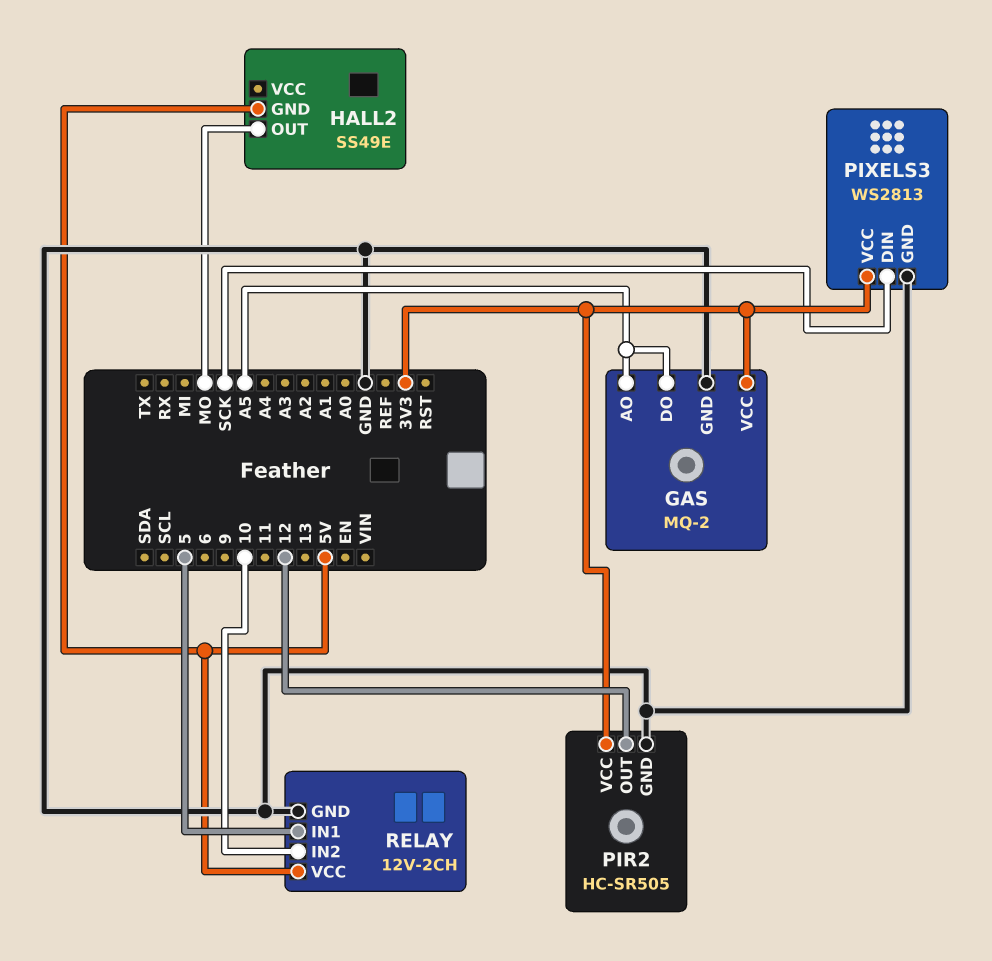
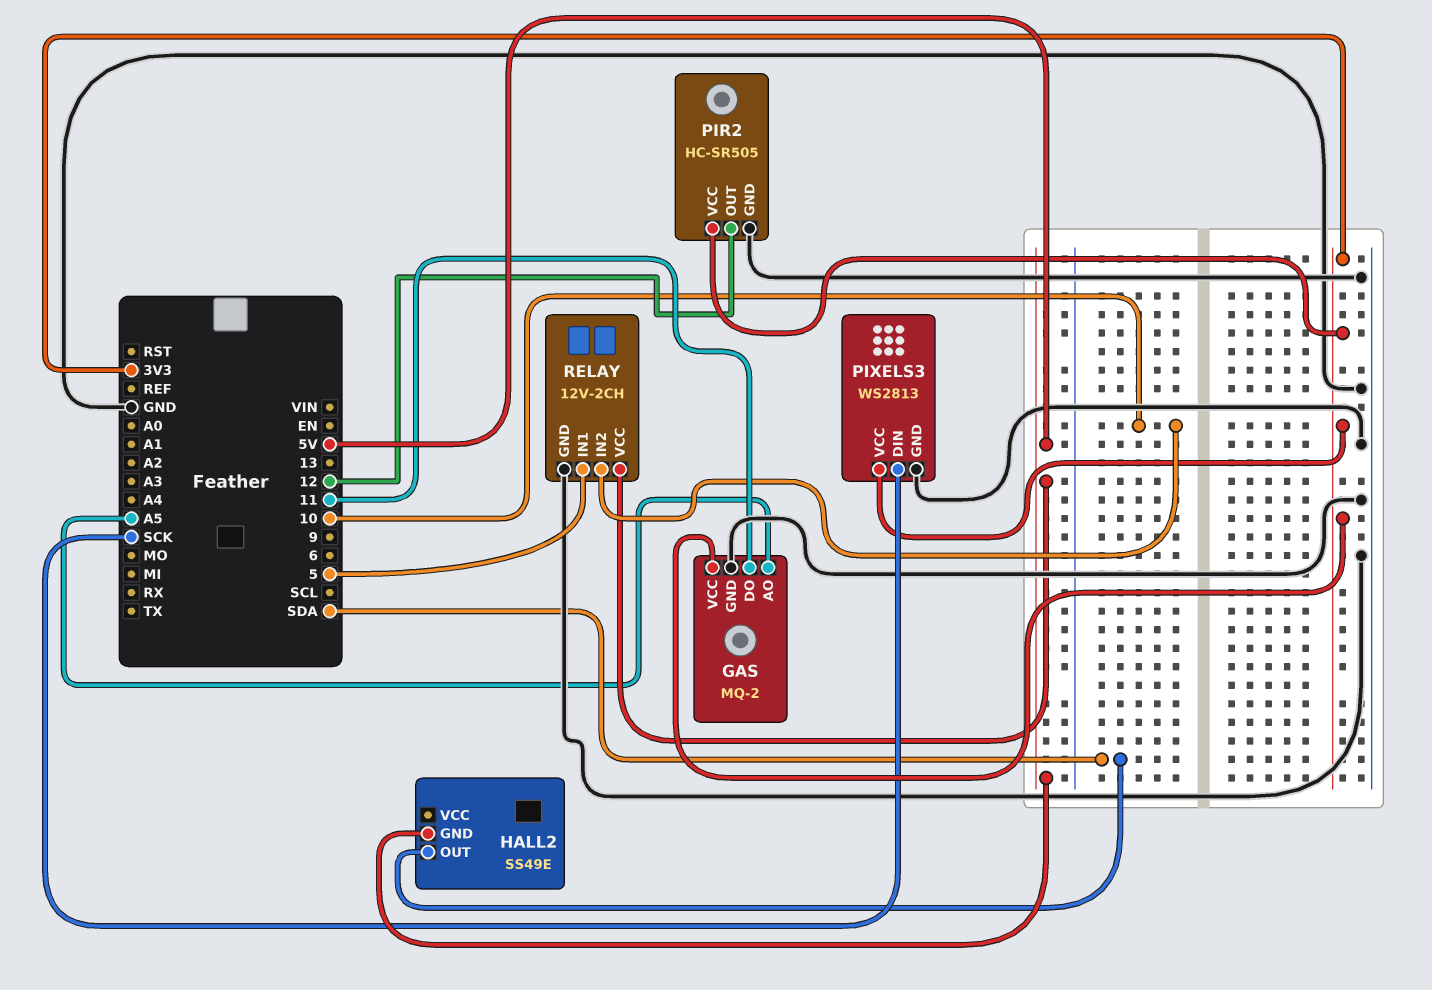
GAS pin DO: A5 -> 11
HALL2 pin OUT: MO -> SDA

